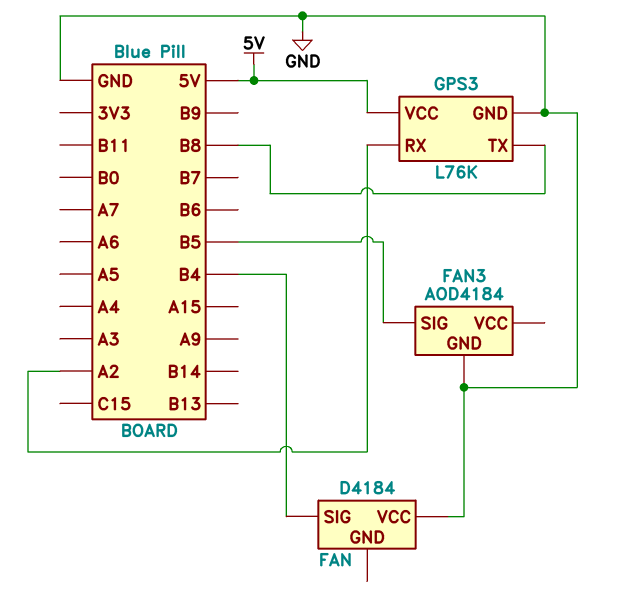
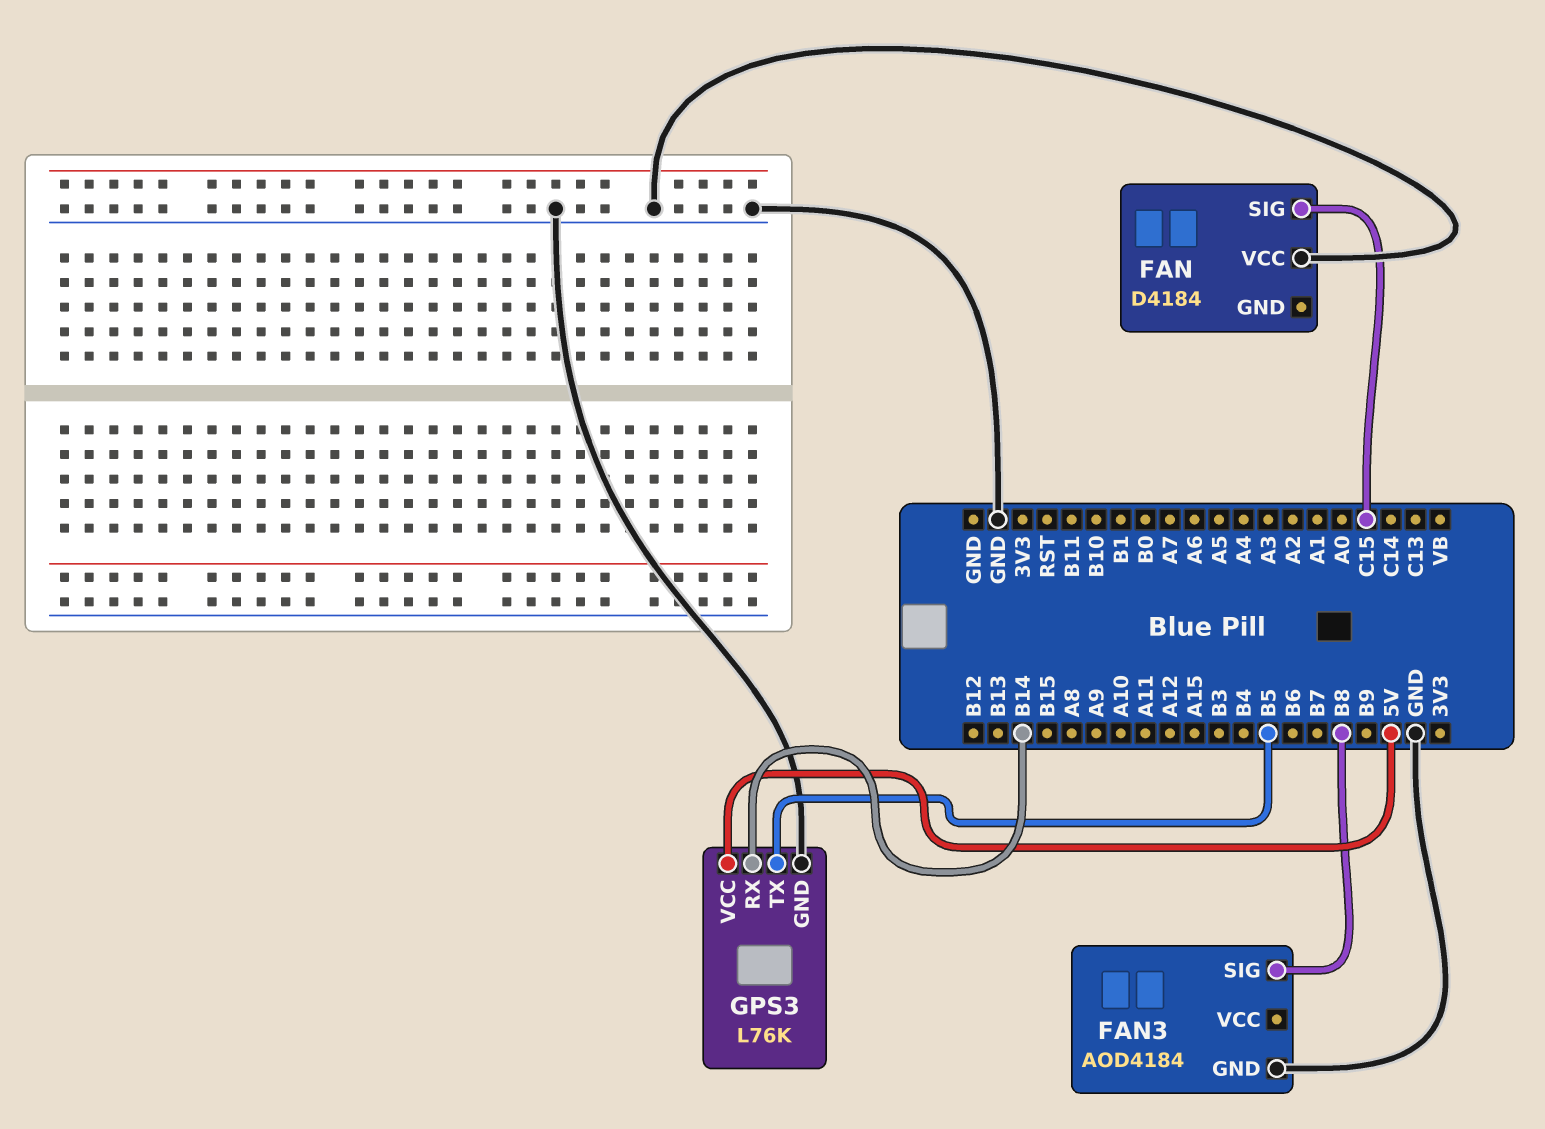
FAN pin SIG: B4 -> C15
FAN3 pin SIG: B5 -> B8
GPS3 pin RX: A2 -> B14
GPS3 pin TX: B8 -> B5

